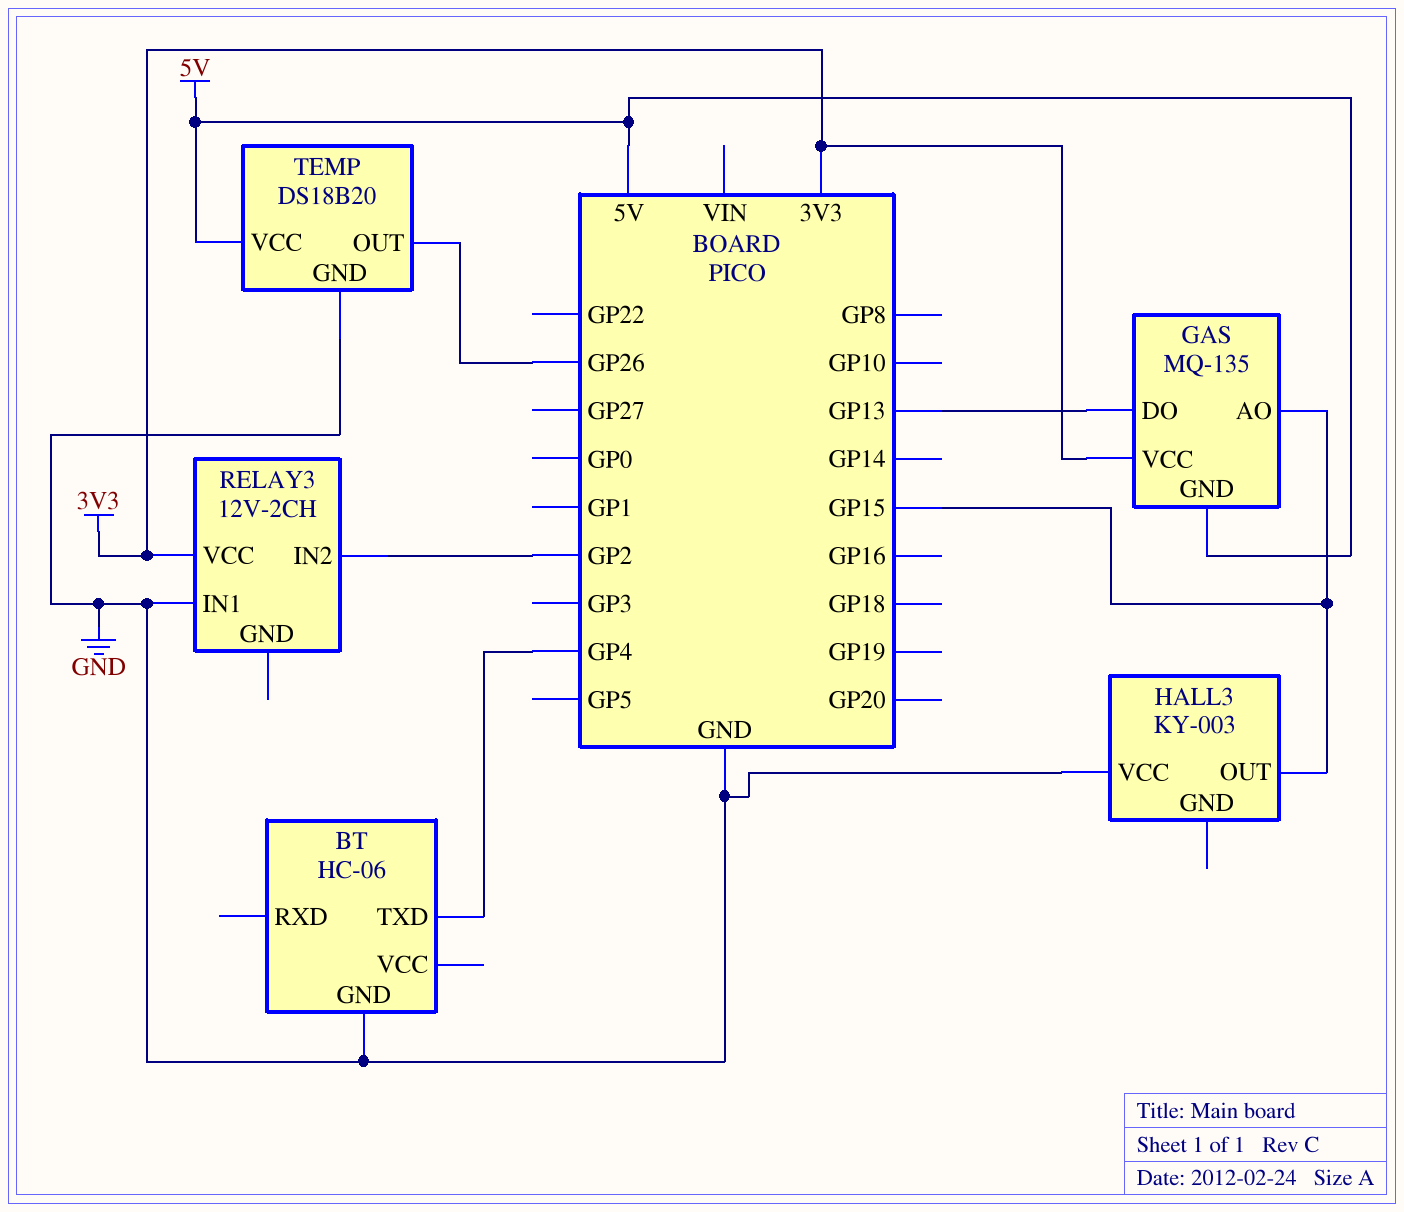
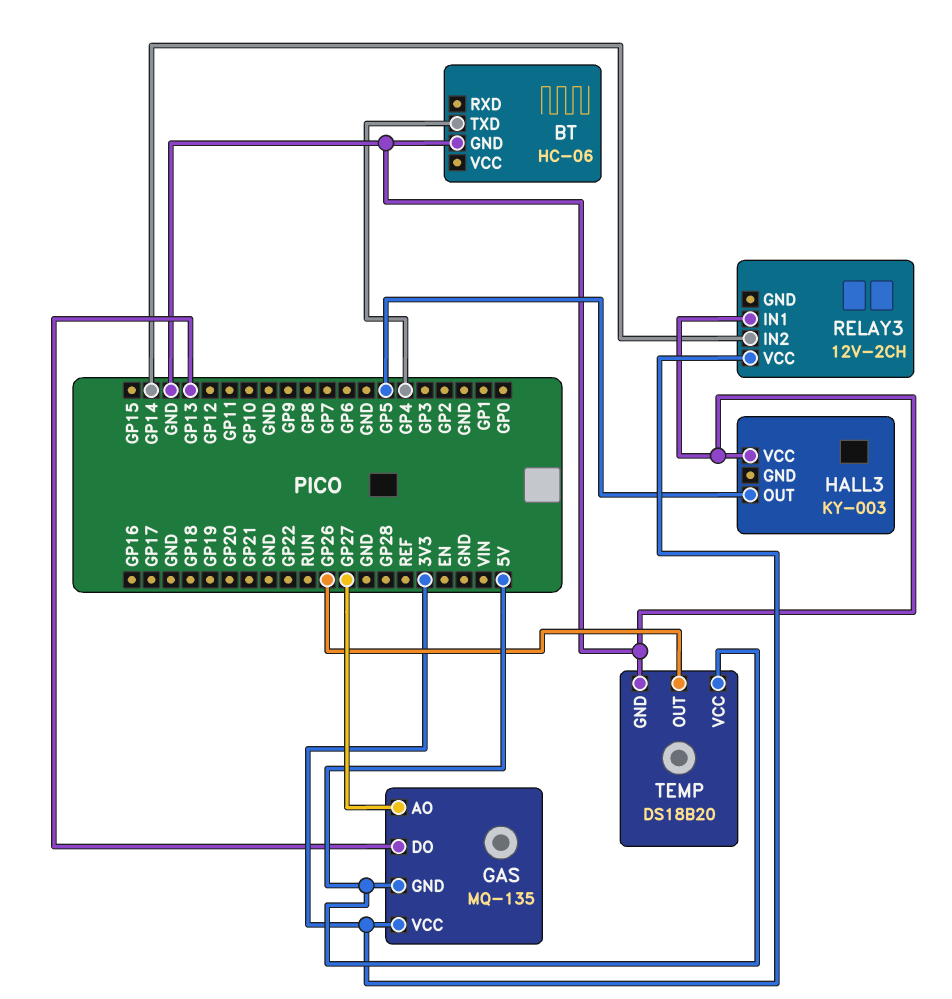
GAS pin AO: GP15 -> GP27
HALL3 pin OUT: GP15 -> GP5
RELAY3 pin IN2: GP2 -> GP14

